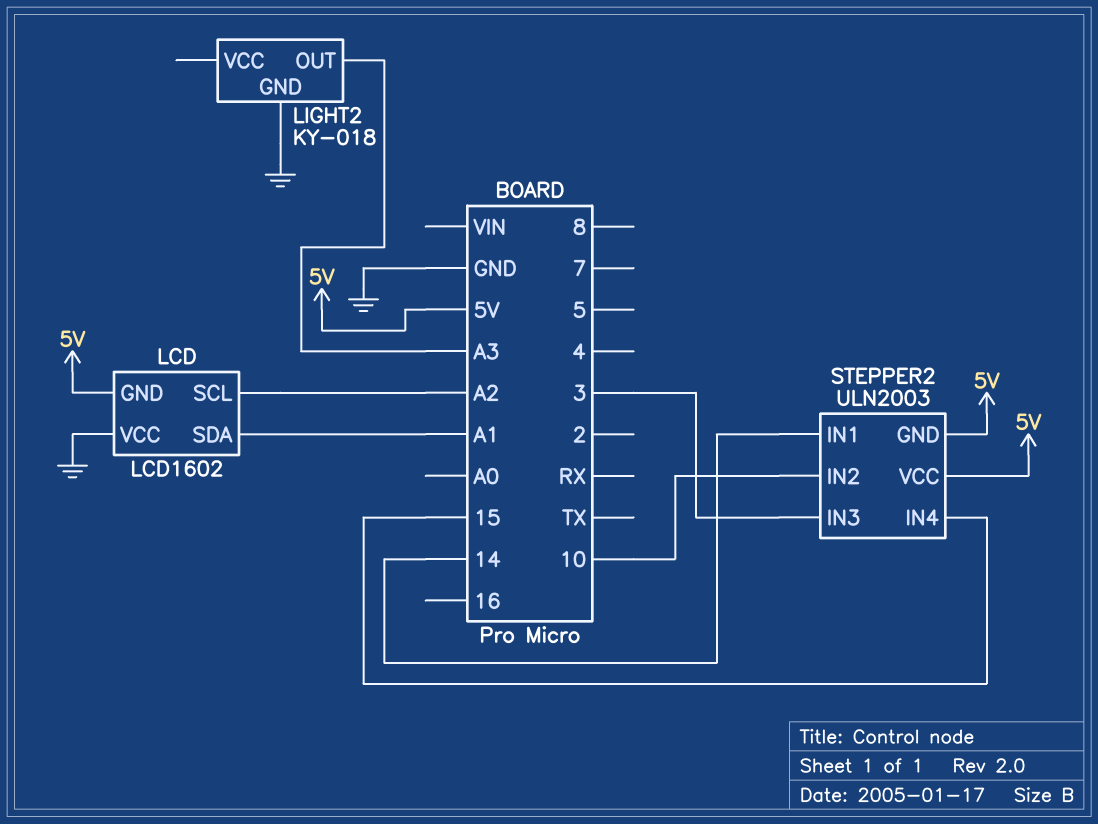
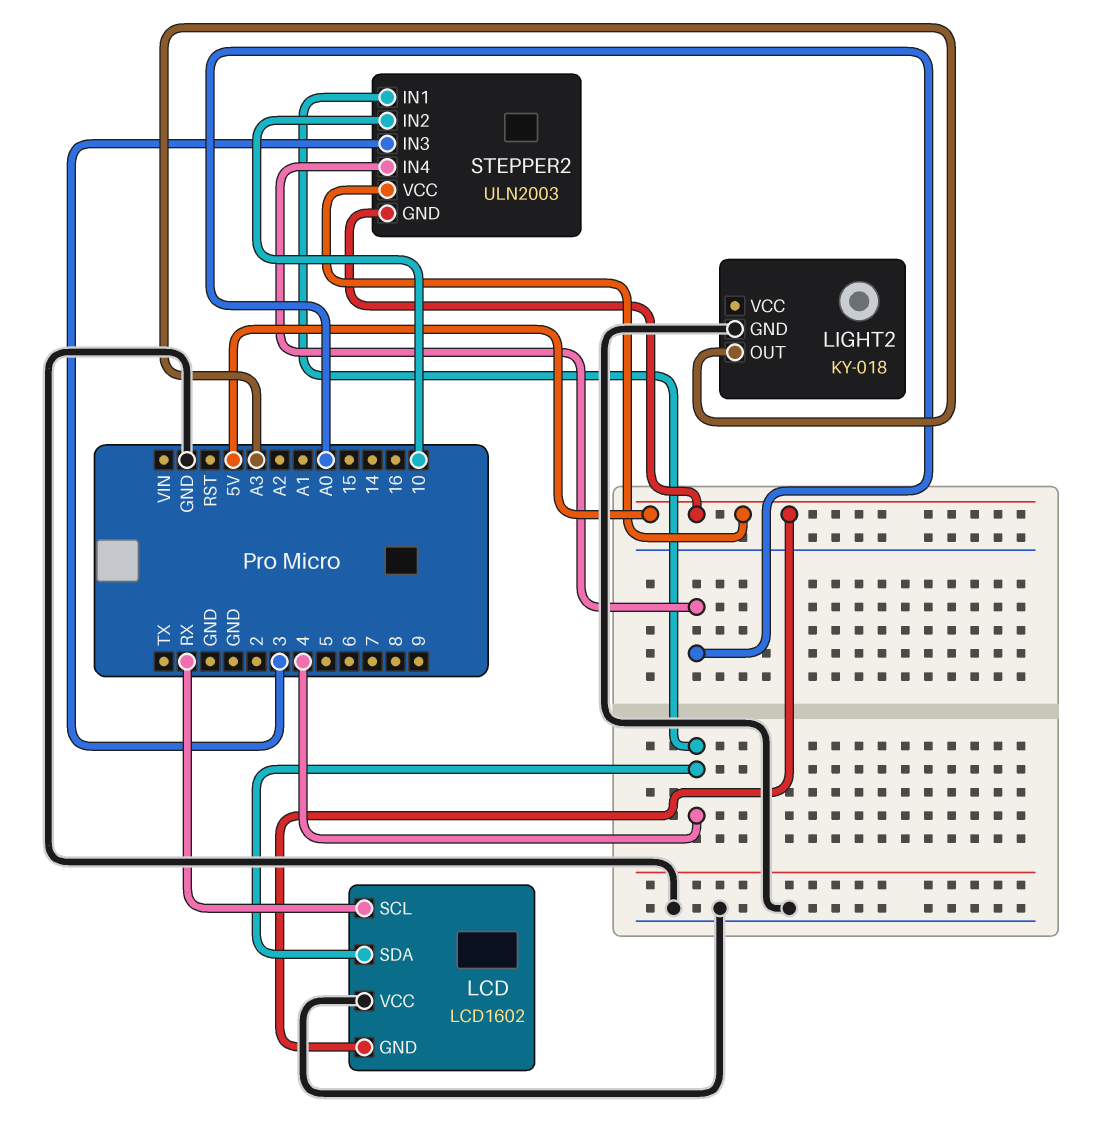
LCD pin SCL: A2 -> RX
LCD pin SDA: A1 -> 4
STEPPER2 pin IN1: 14 -> 4
STEPPER2 pin IN4: 15 -> A0

